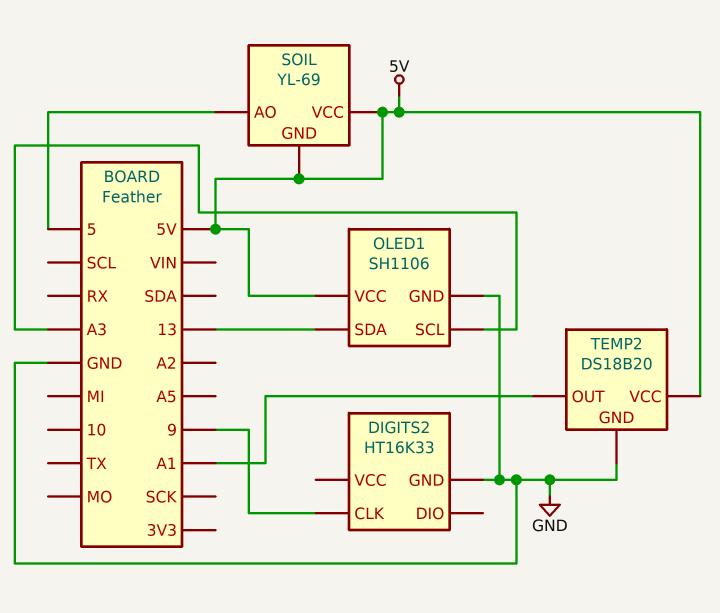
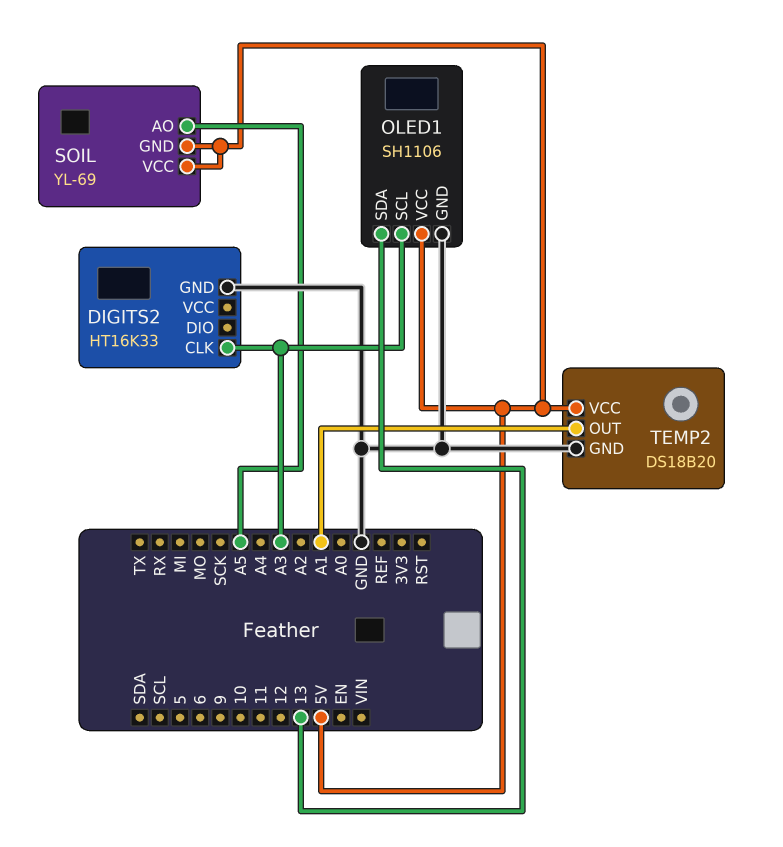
DIGITS2 pin CLK: 9 -> A3
SOIL pin AO: 5 -> A5

